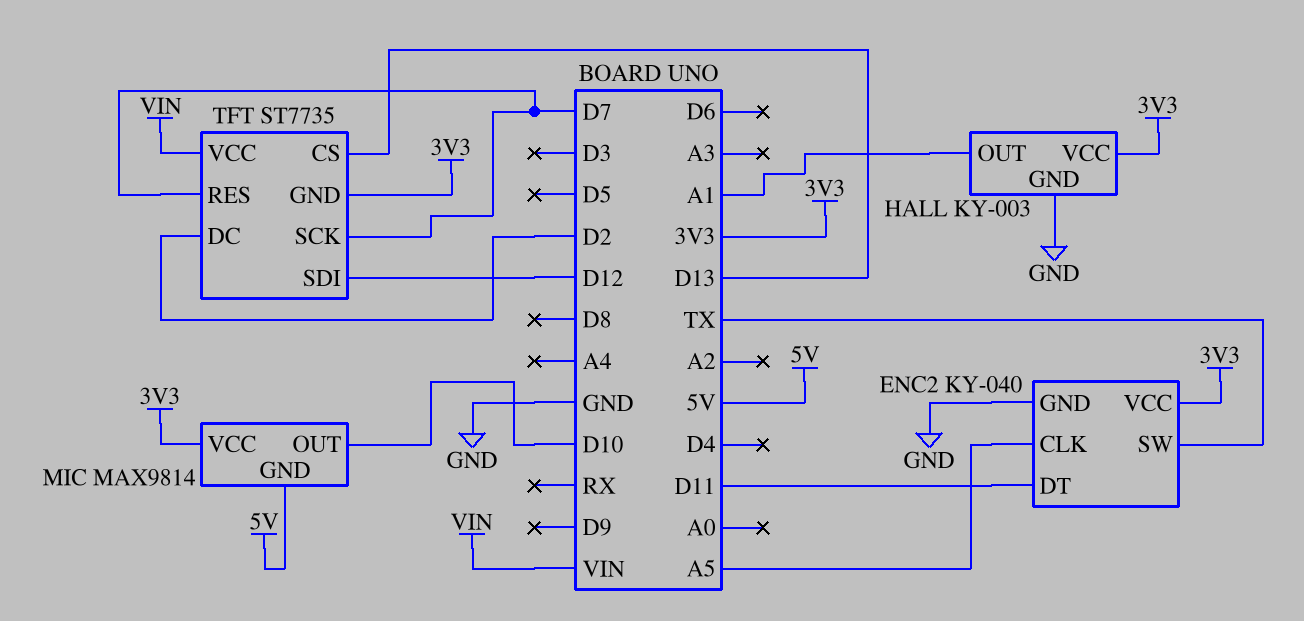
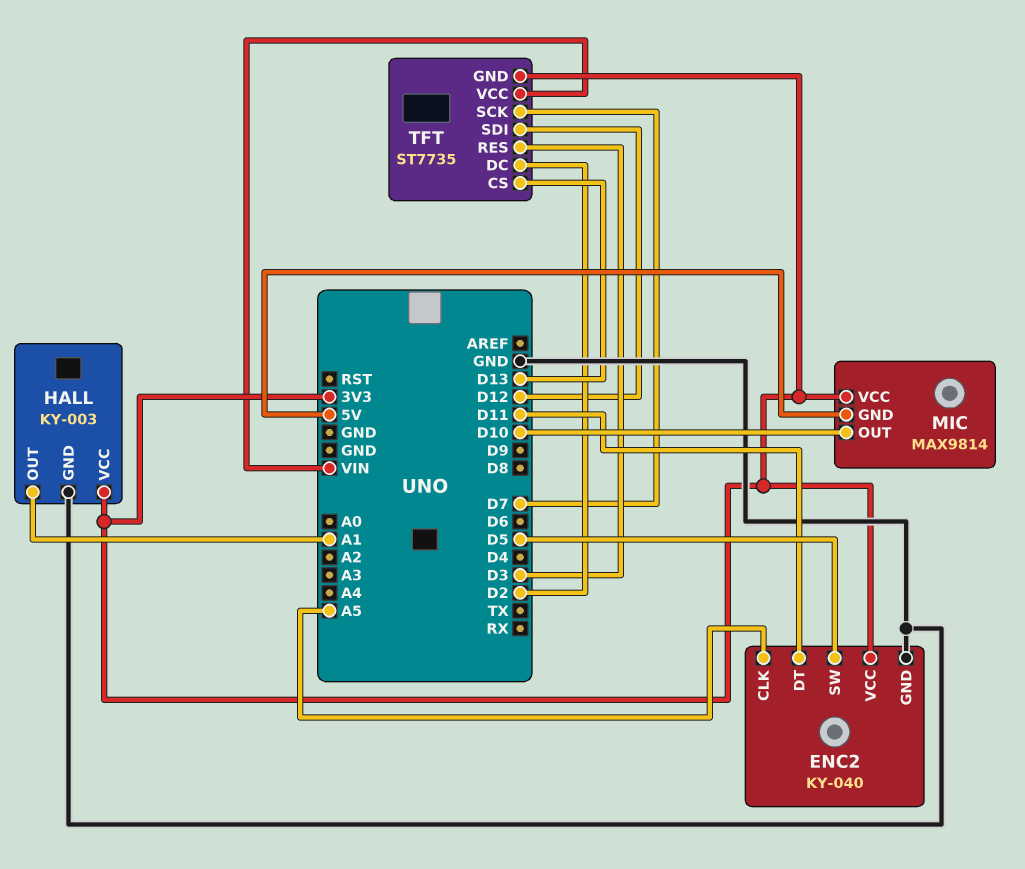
ENC2 pin SW: TX -> D5
TFT pin RES: D7 -> D3

